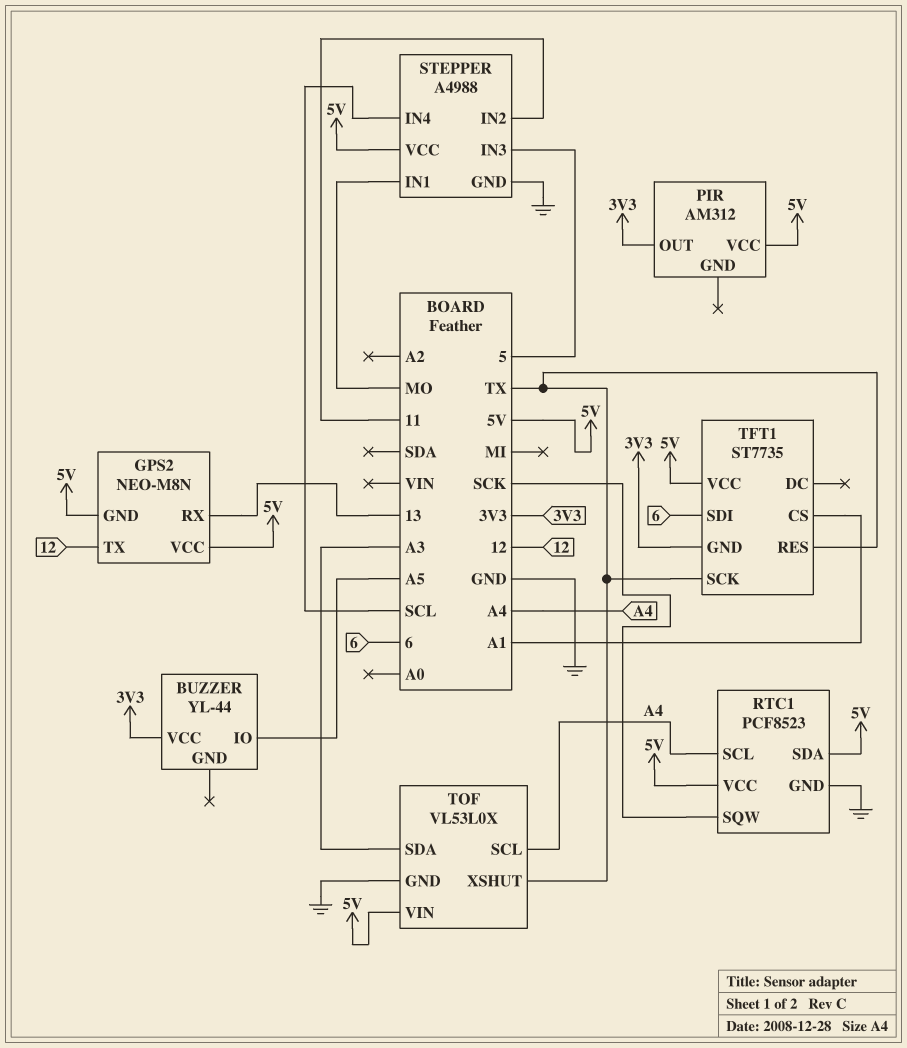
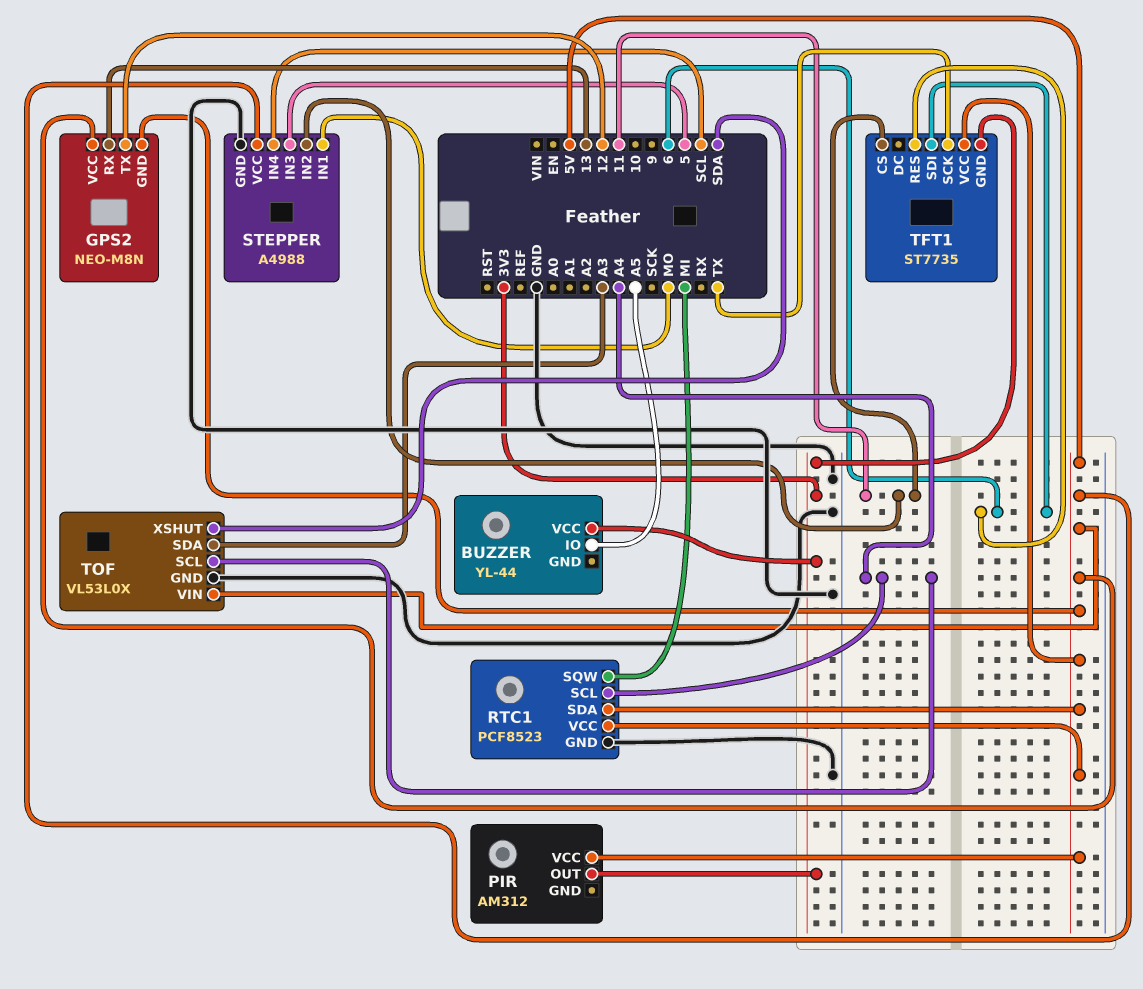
RTC1 pin SQW: SCK -> MI
TFT1 pin CS: A1 -> 11
TFT1 pin RES: TX -> 6
TOF pin XSHUT: TX -> SDA

